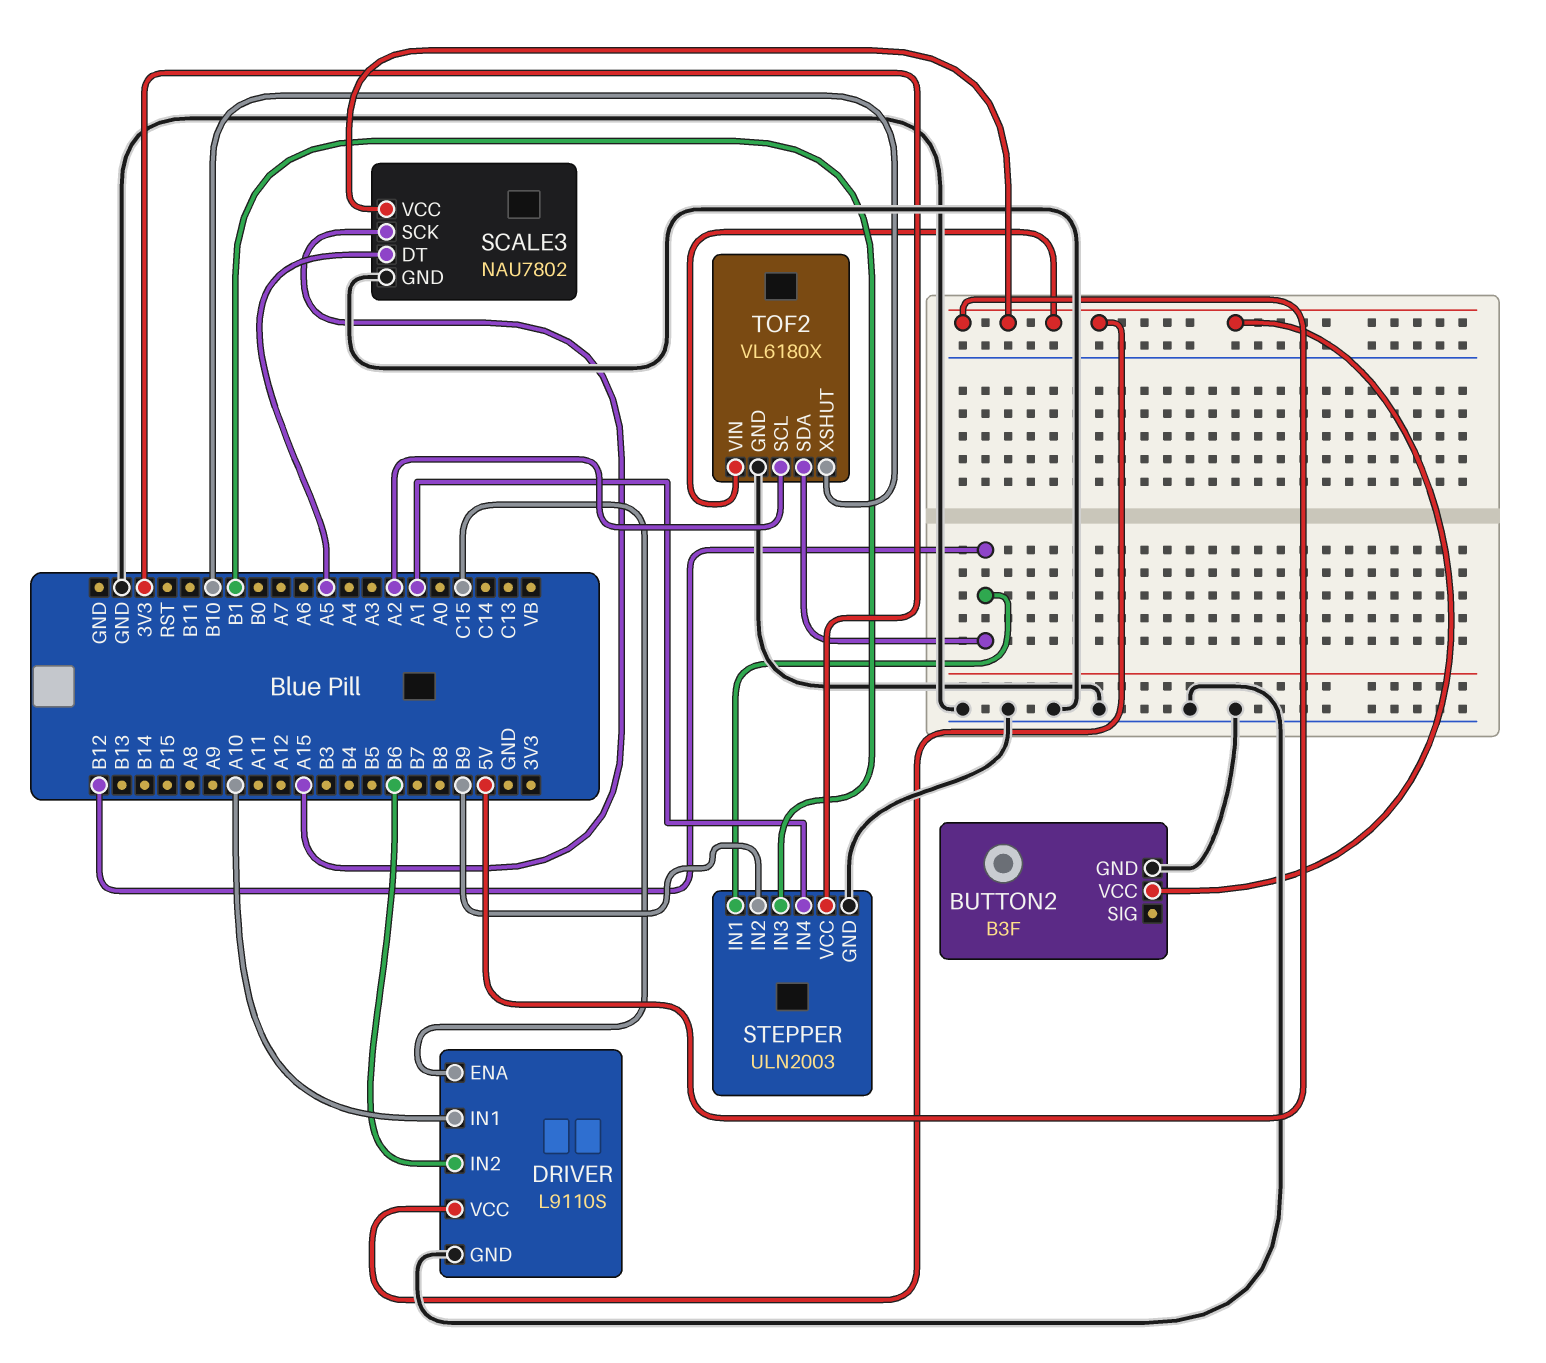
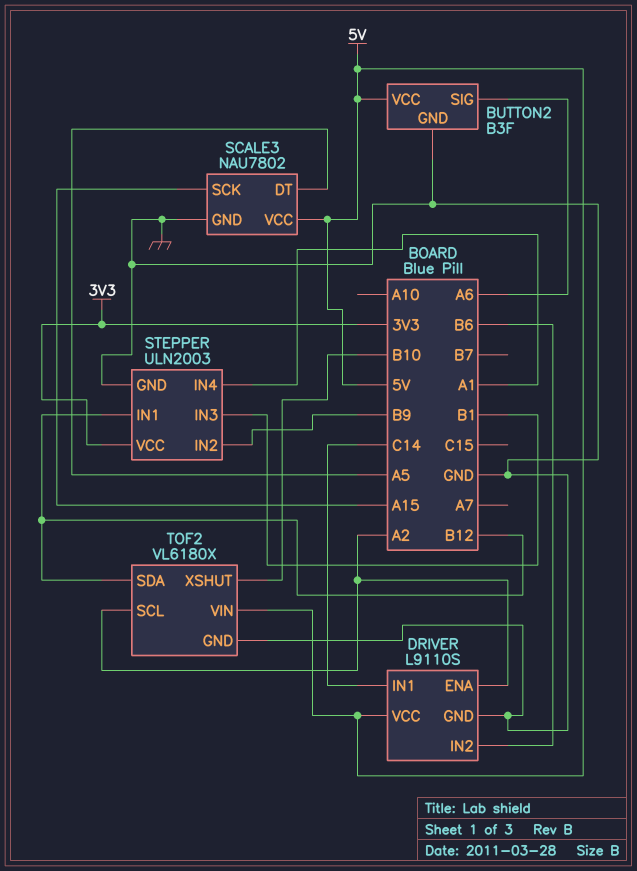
BUTTON2 pin SIG: none -> A6
DRIVER pin ENA: C15 -> A2
DRIVER pin IN1: A10 -> C14

